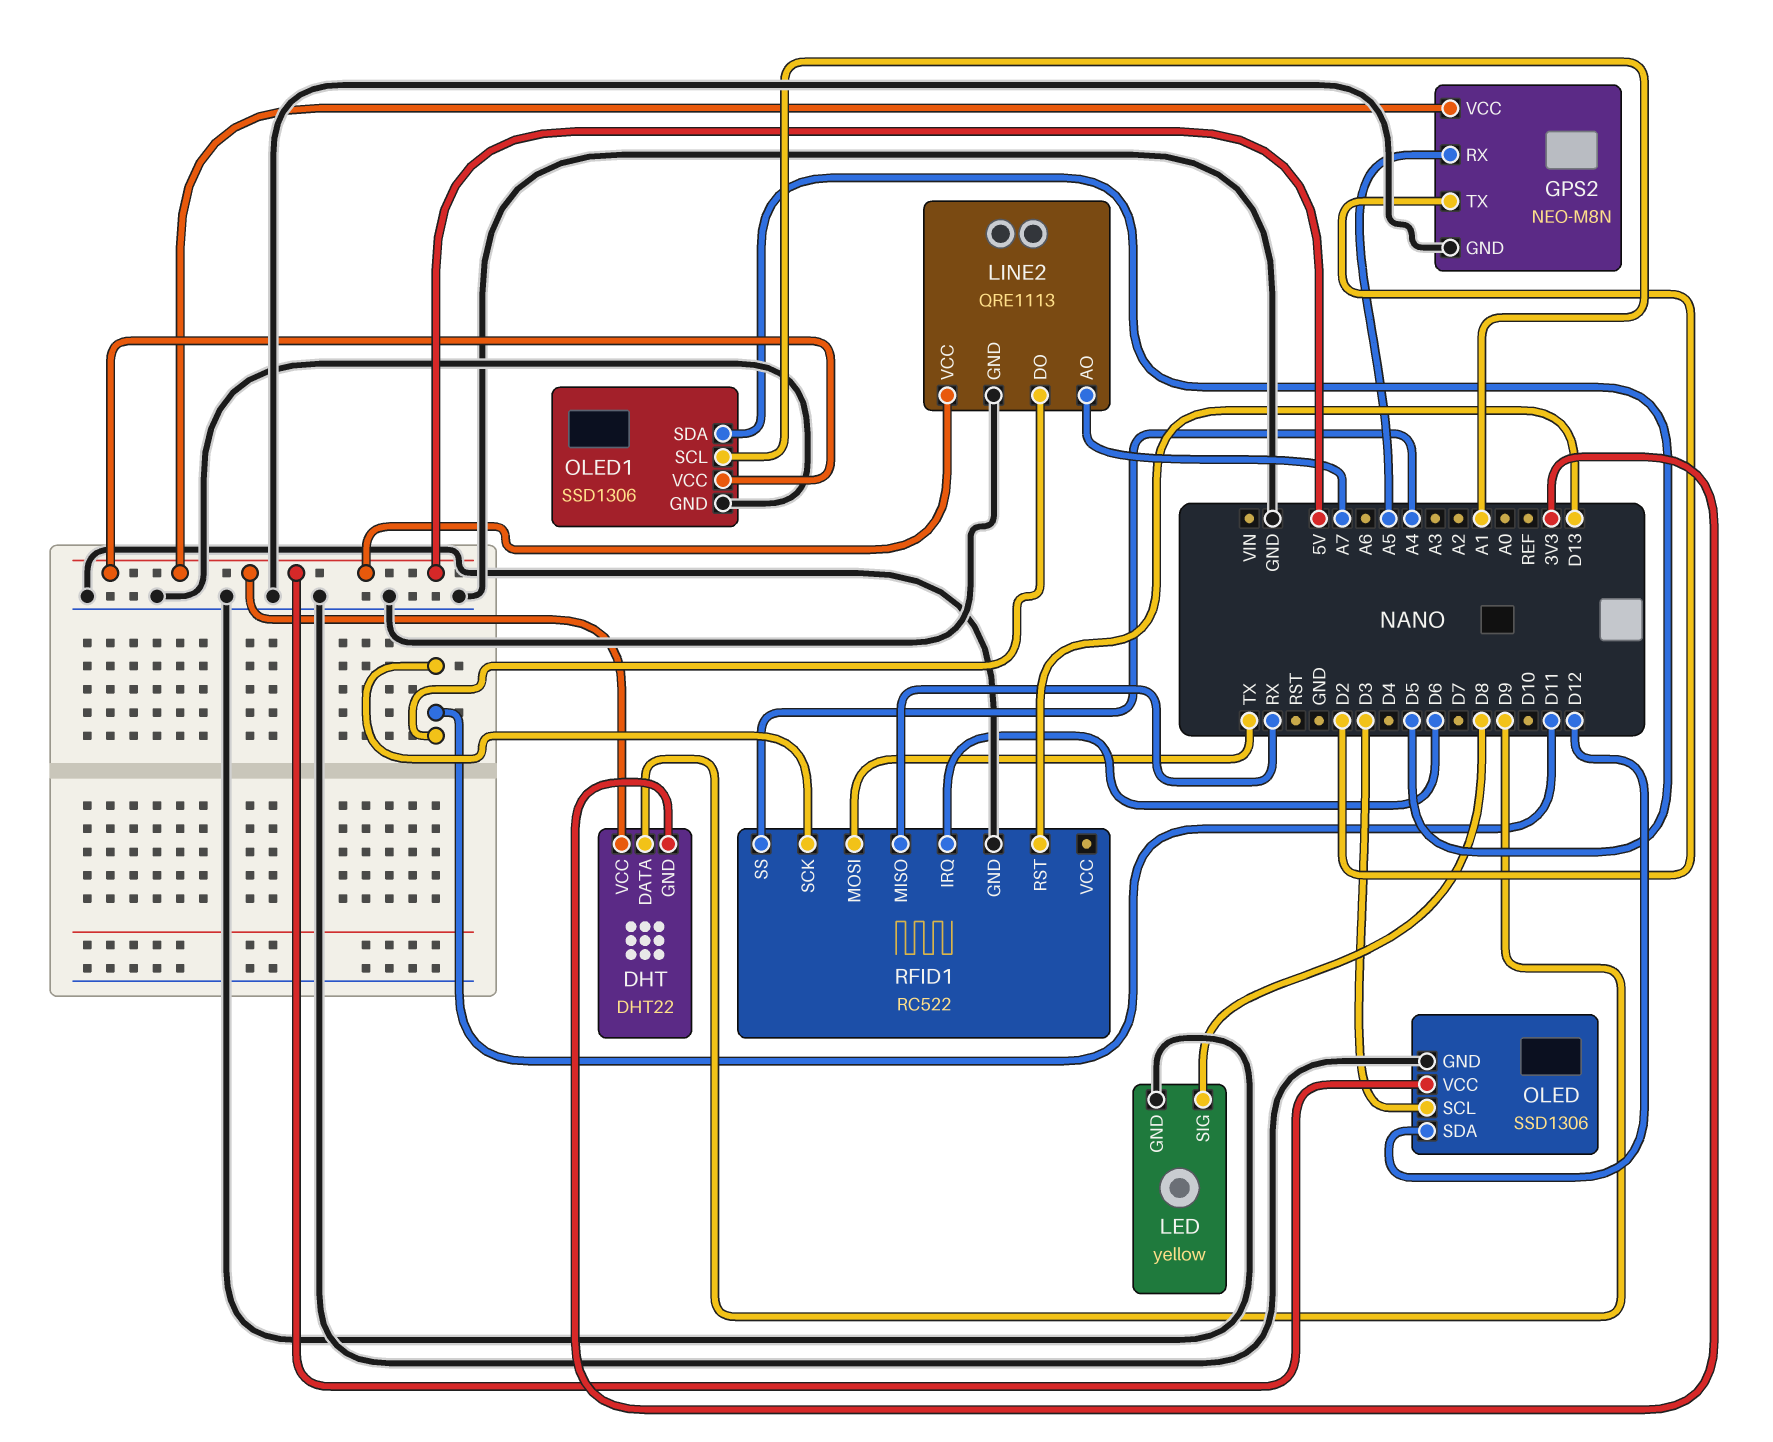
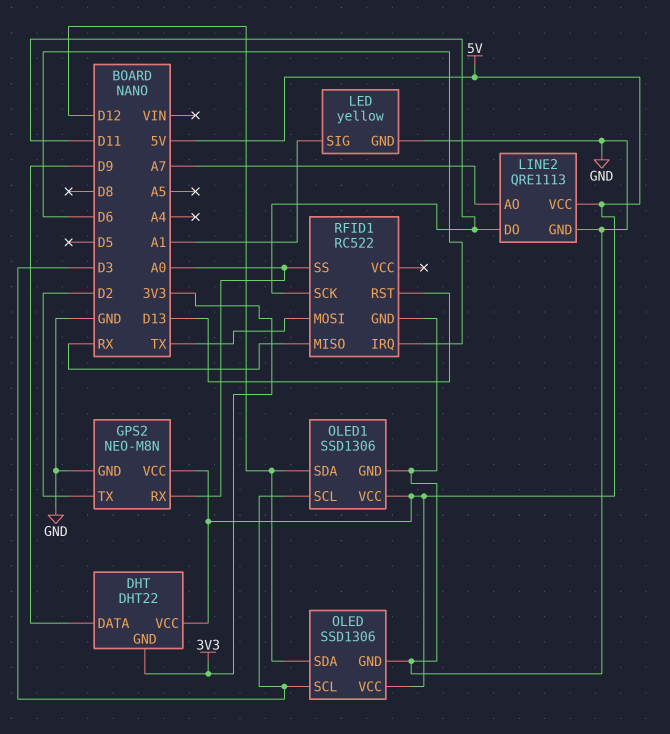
GPS2 pin RX: A5 -> A0
LED pin SIG: D8 -> A1
OLED1 pin SCL: A1 -> D3
OLED1 pin SDA: D5 -> D12
RFID1 pin SS: A4 -> A0

